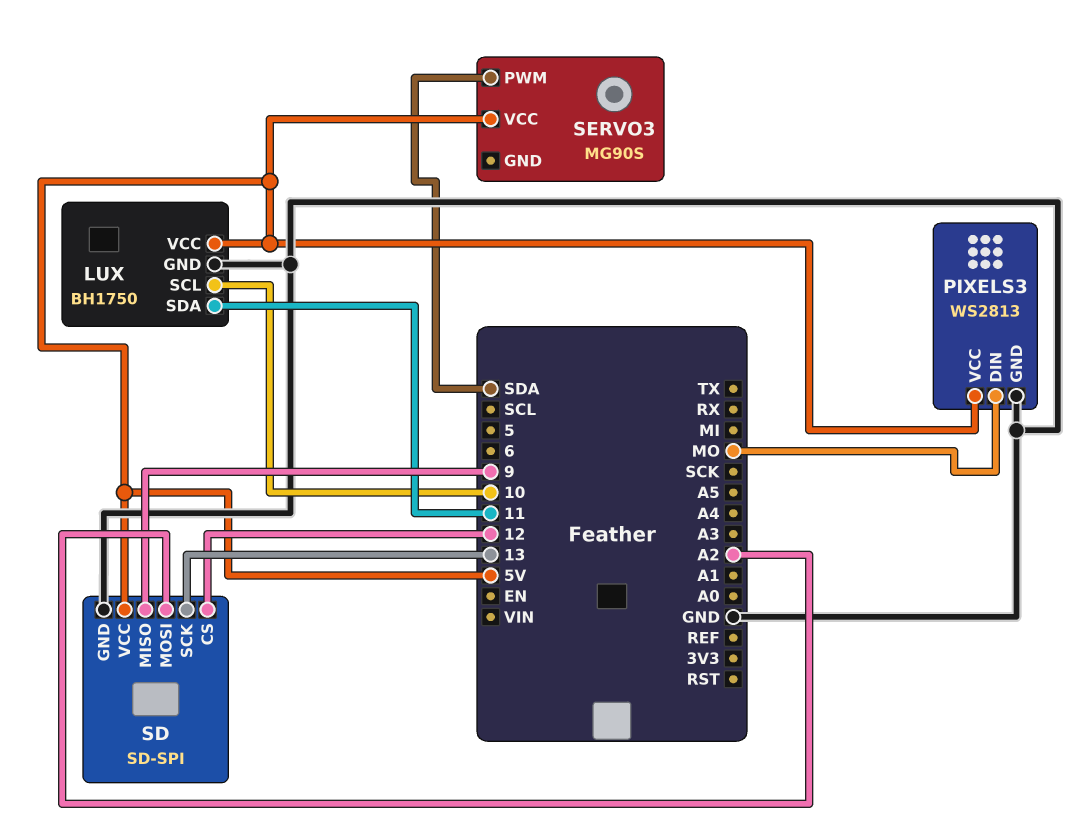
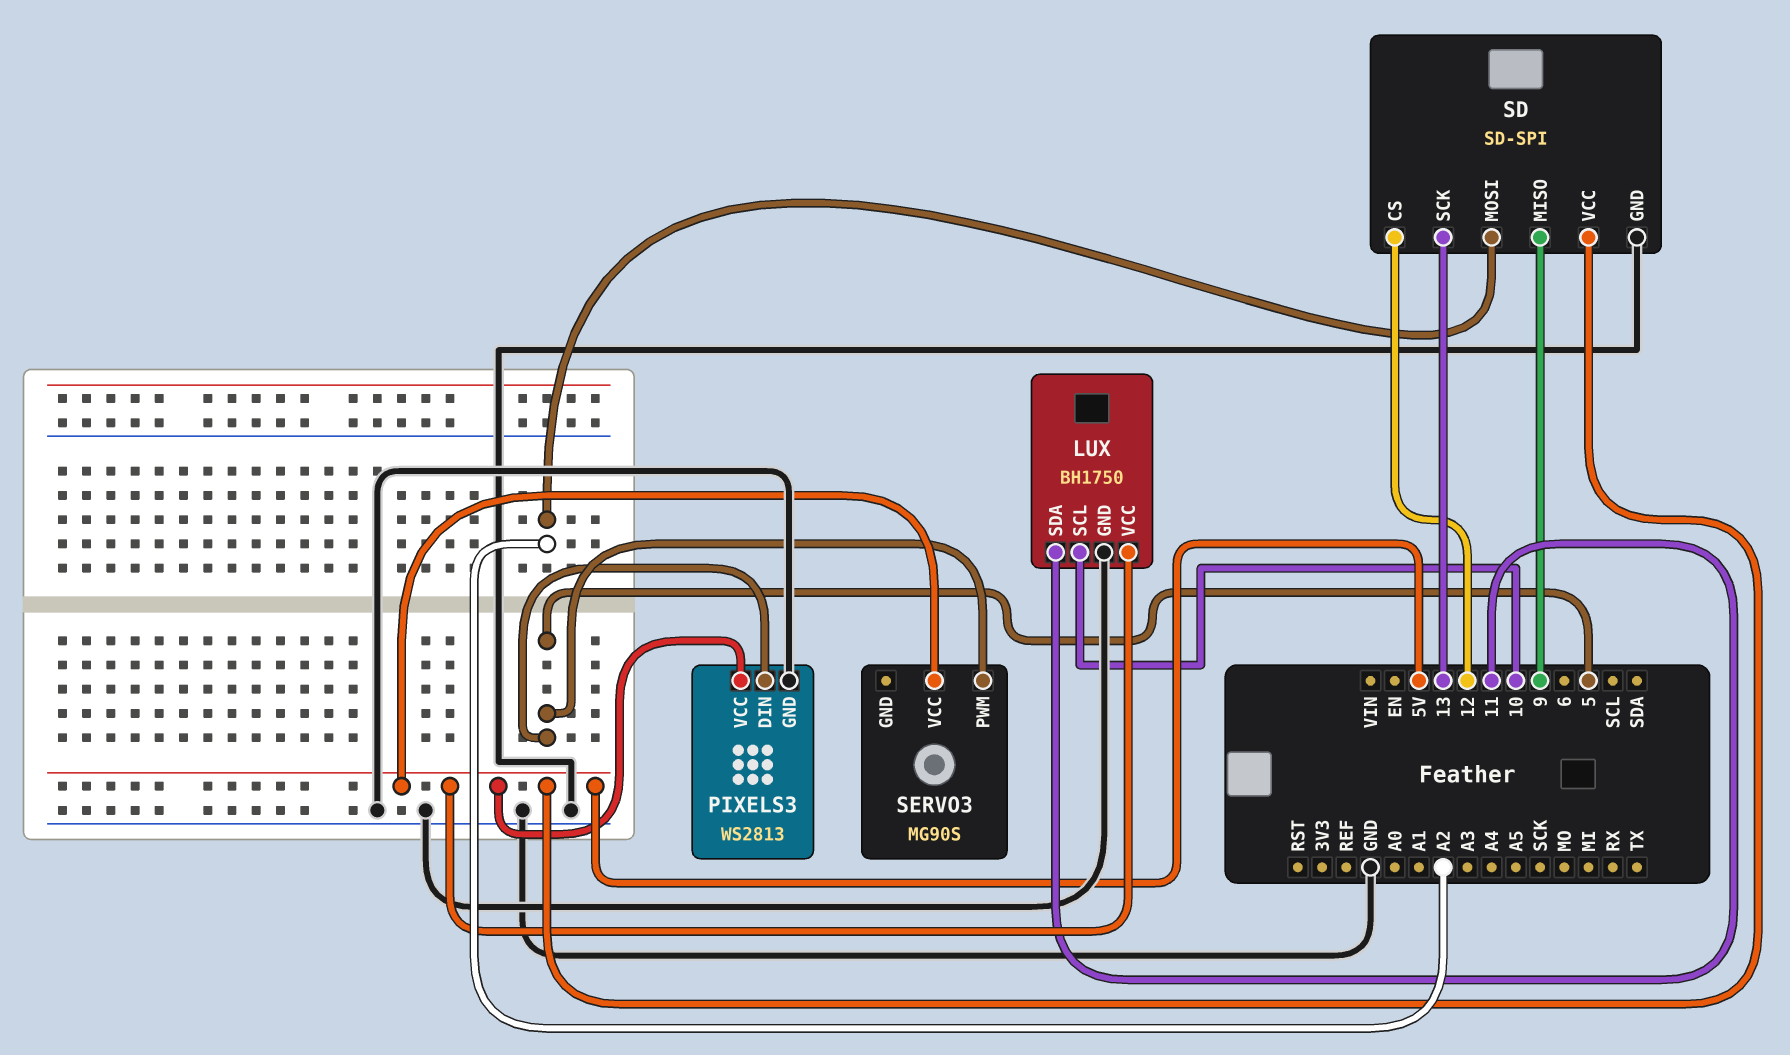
PIXELS3 pin DIN: MO -> 5
SERVO3 pin PWM: SDA -> 5

